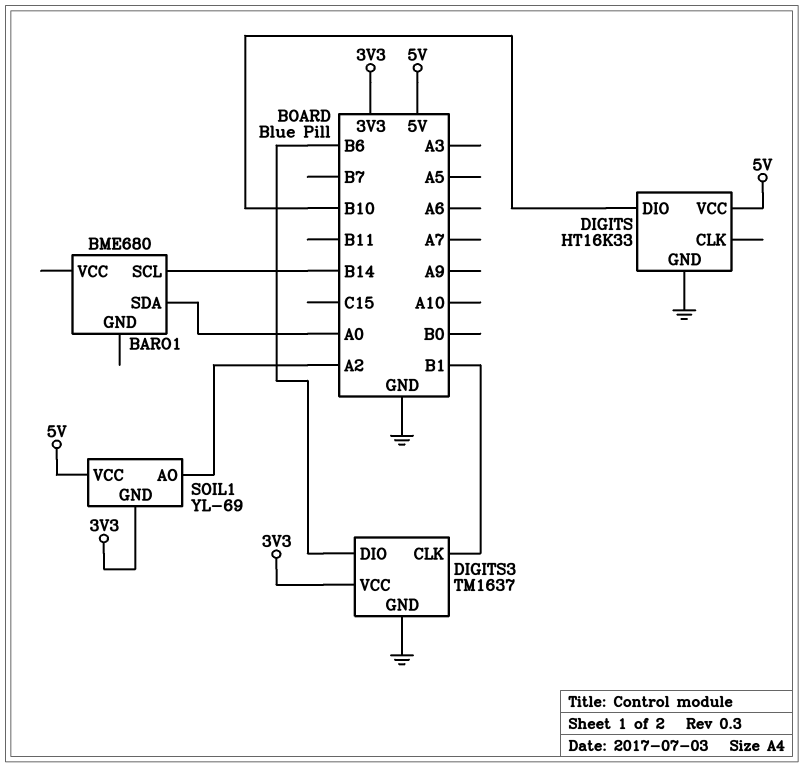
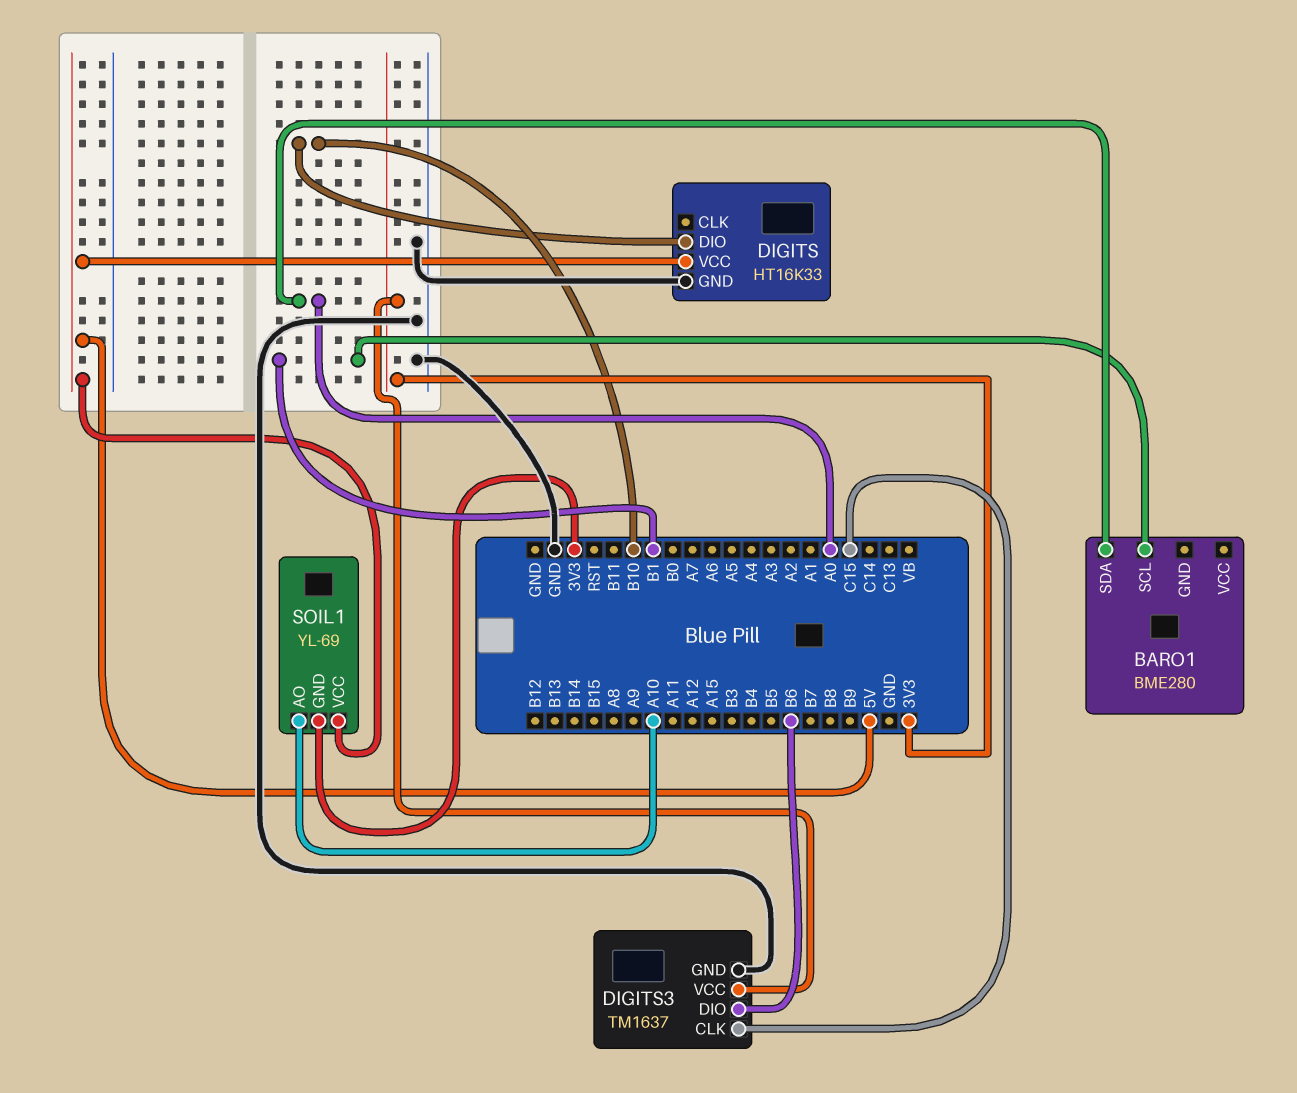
BARO1: BME680 -> BME280
BARO1 pin SCL: B14 -> B1
DIGITS3 pin CLK: B1 -> C15
SOIL1 pin AO: A2 -> A10

